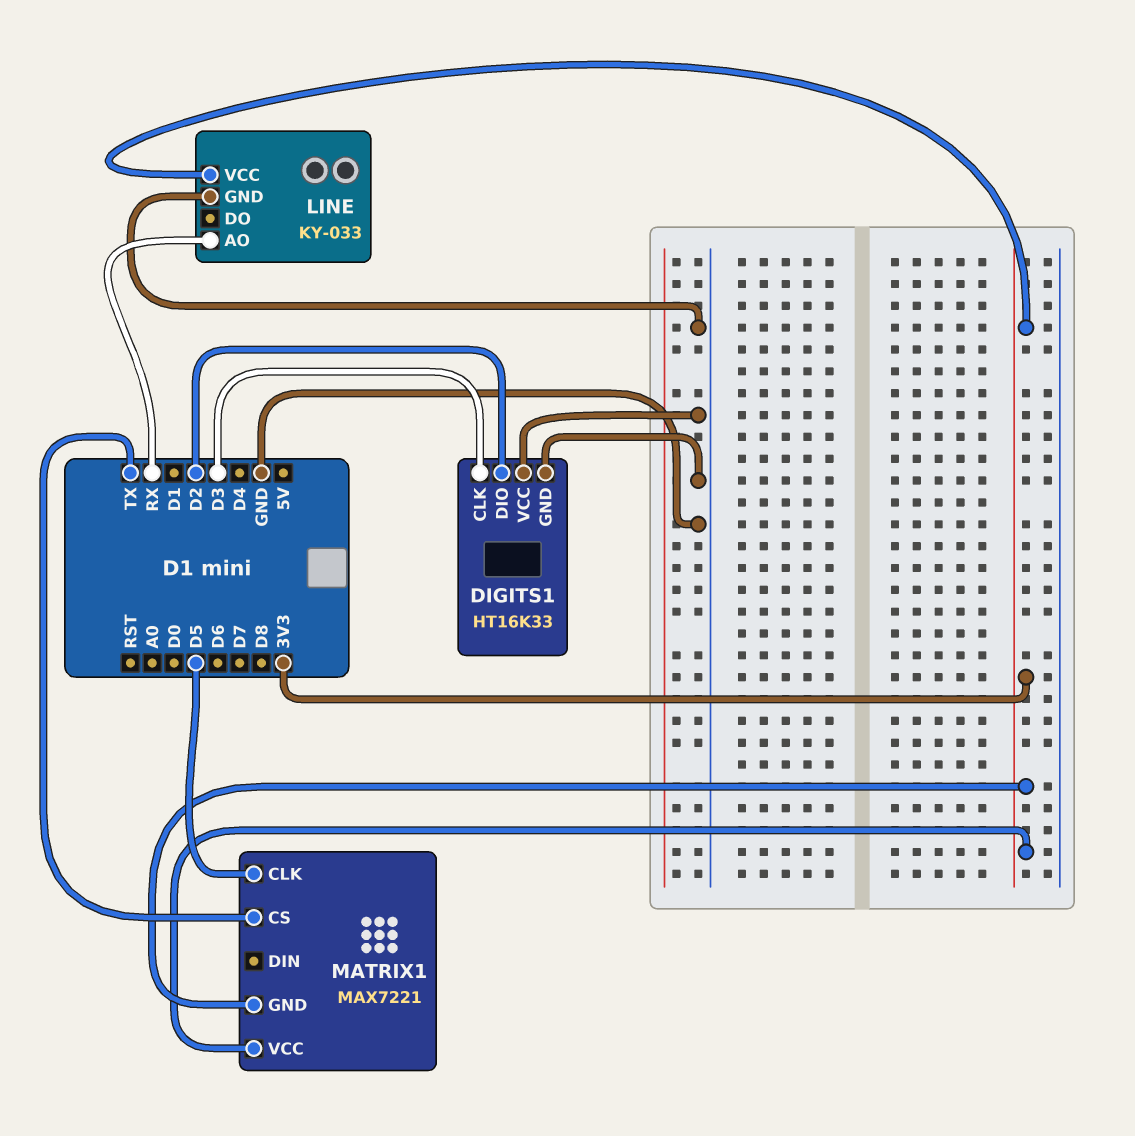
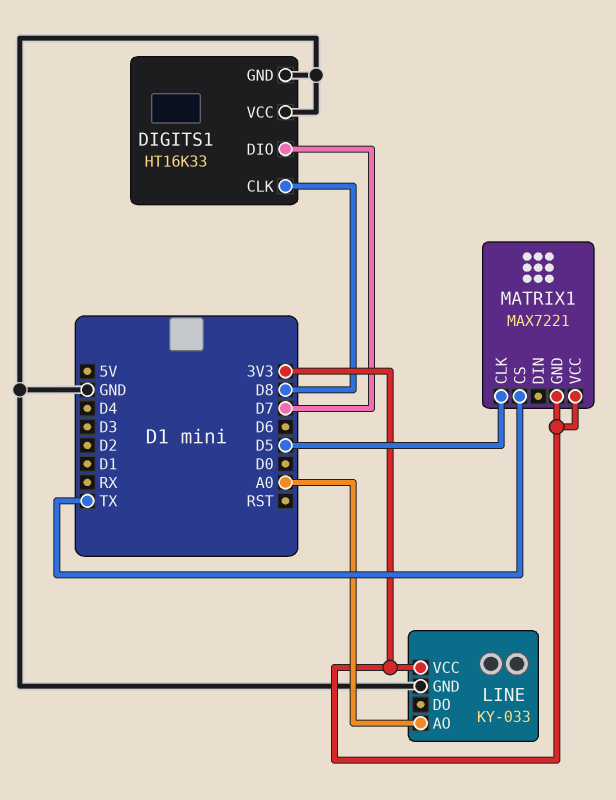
DIGITS1 pin CLK: D3 -> D8
DIGITS1 pin DIO: D2 -> D7
LINE pin AO: RX -> A0

